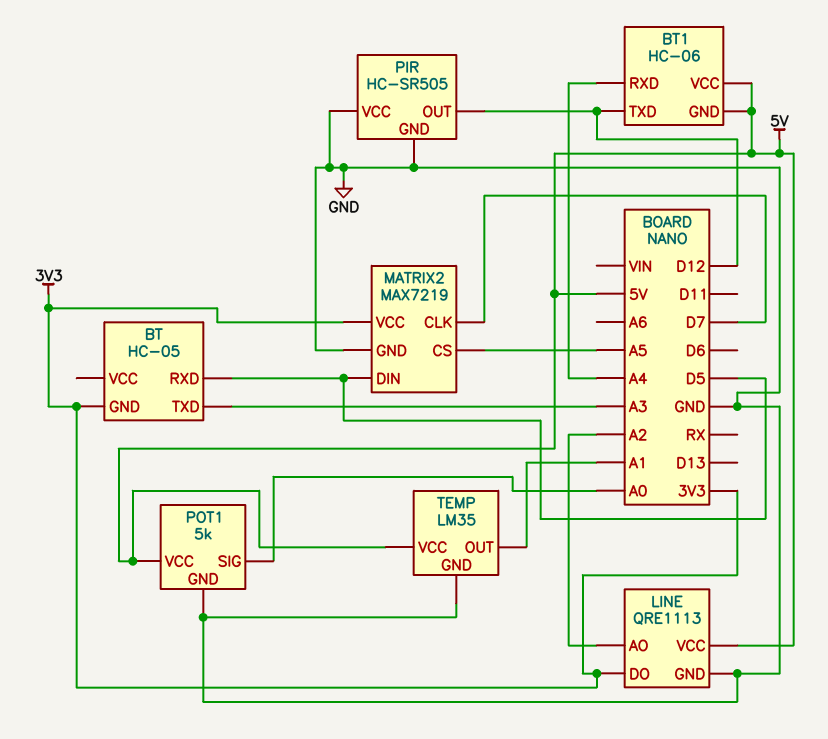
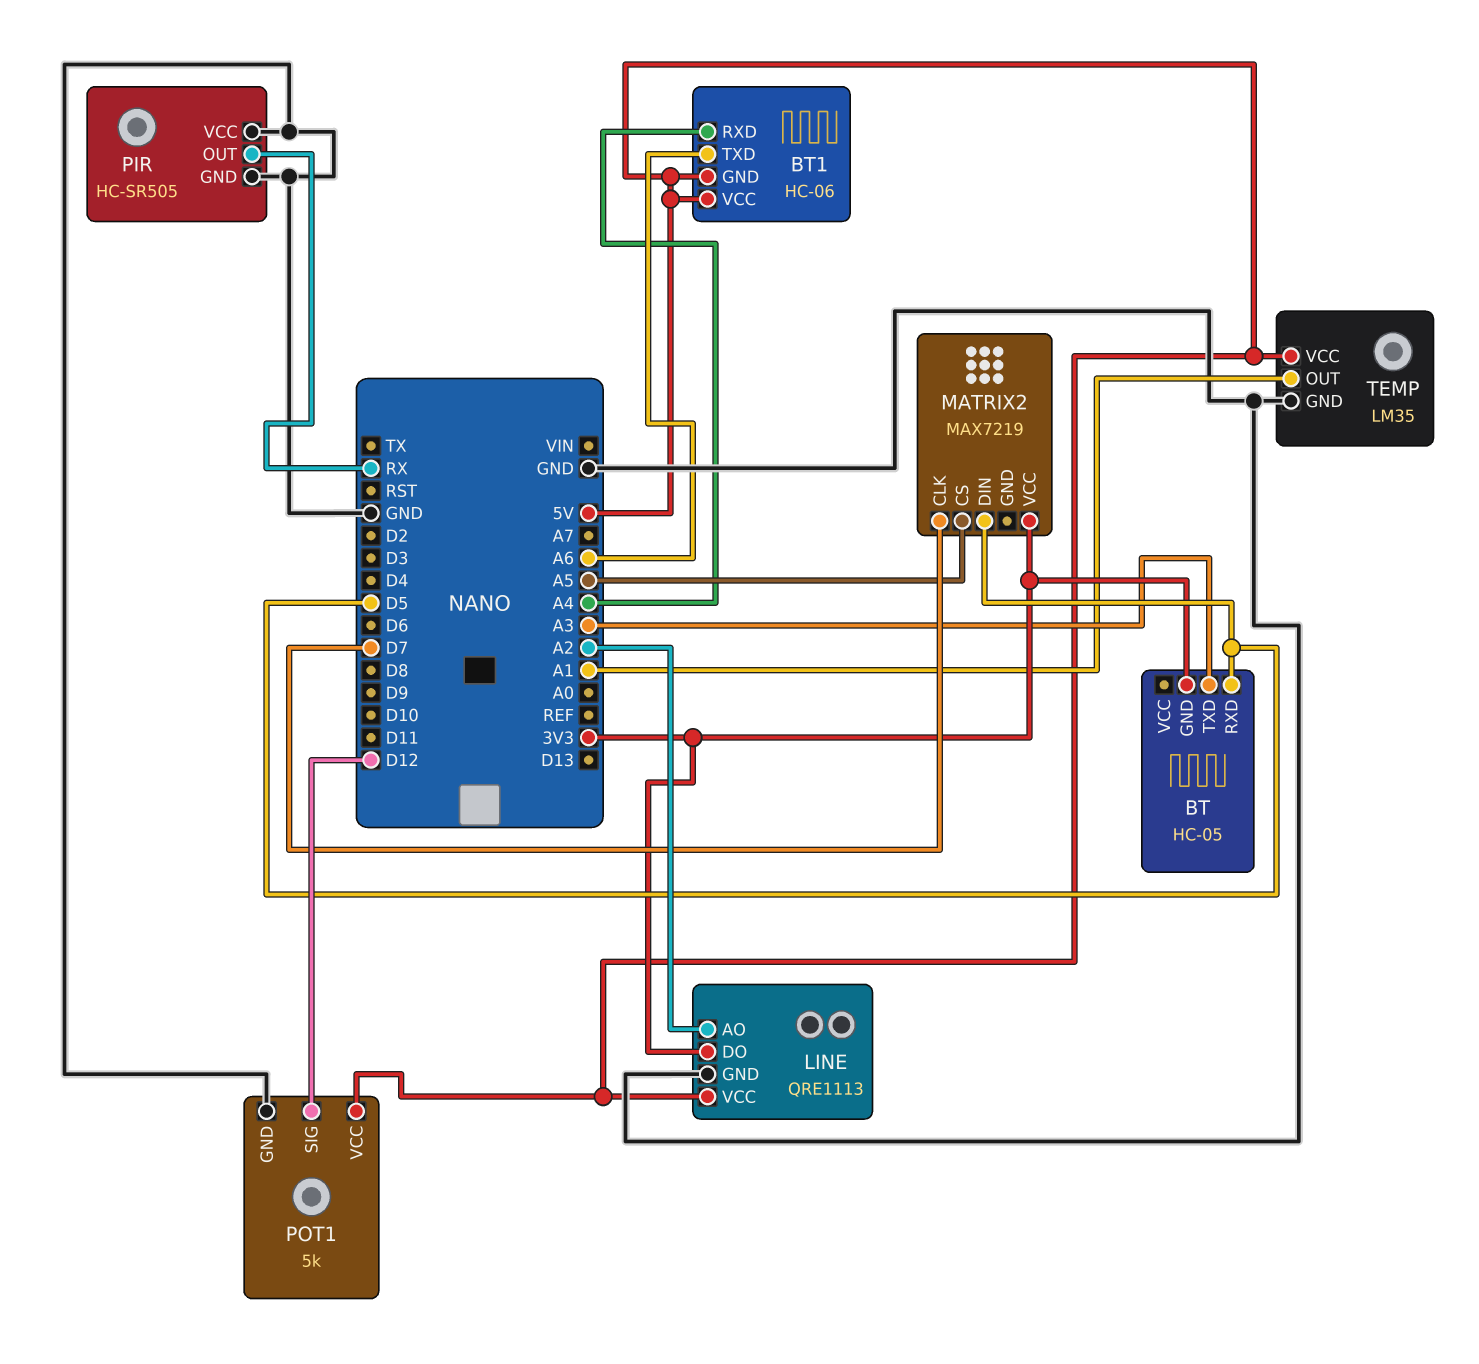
BT1 pin TXD: D12 -> A6
MATRIX2 pin GND: GND -> none
PIR pin OUT: D12 -> RX
POT1 pin SIG: A0 -> D12

